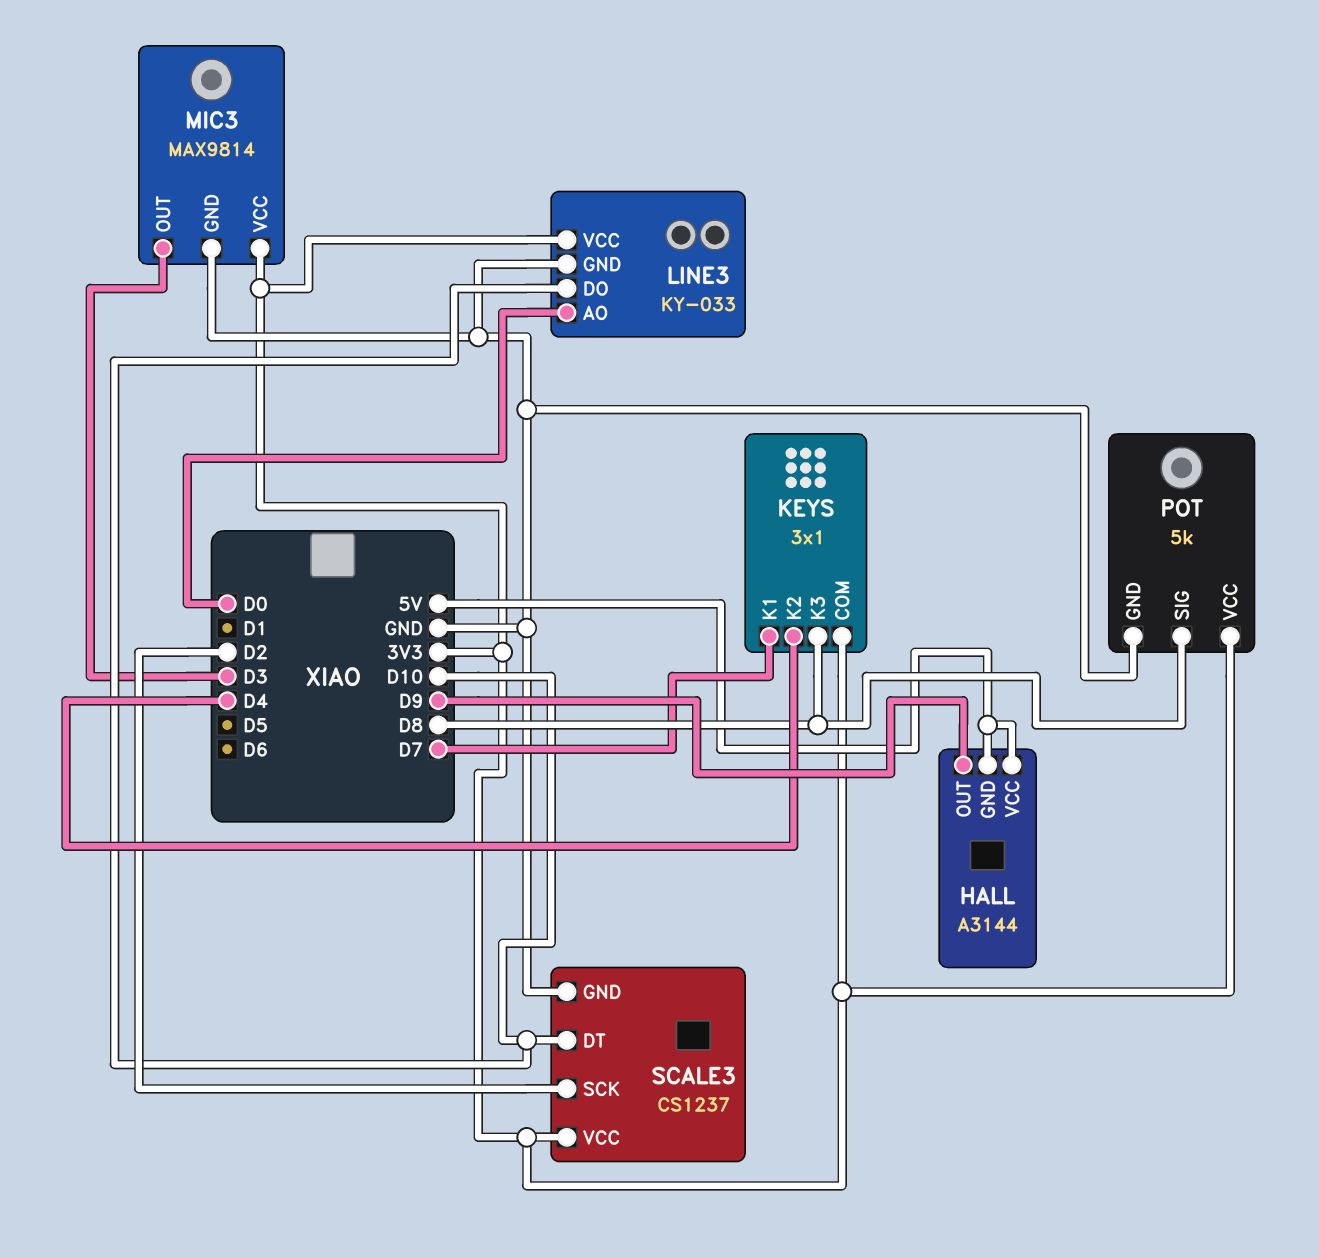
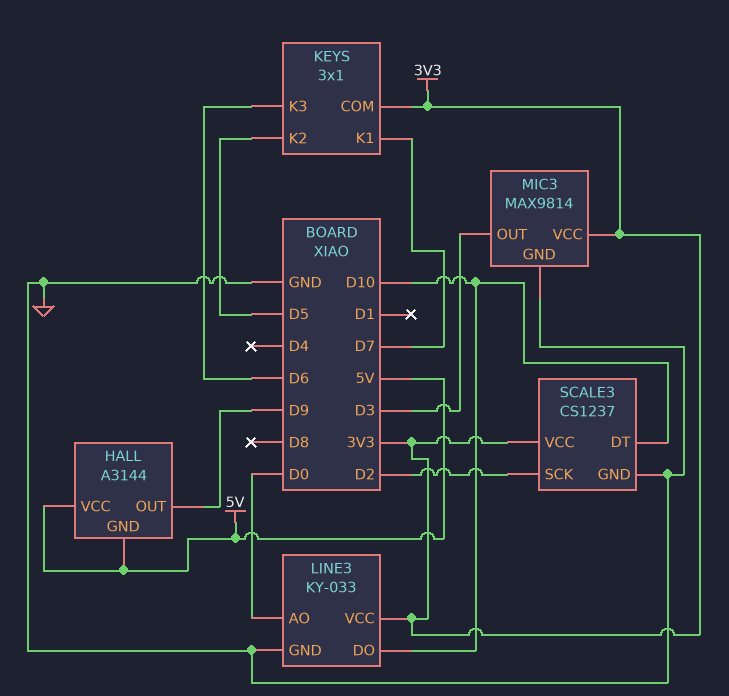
KEYS pin K2: D4 -> D5
KEYS pin K3: D8 -> D6
POT: 5k -> none
POT pin GND: GND -> none
POT pin SIG: D8 -> none
POT pin VCC: 3V3 -> none

